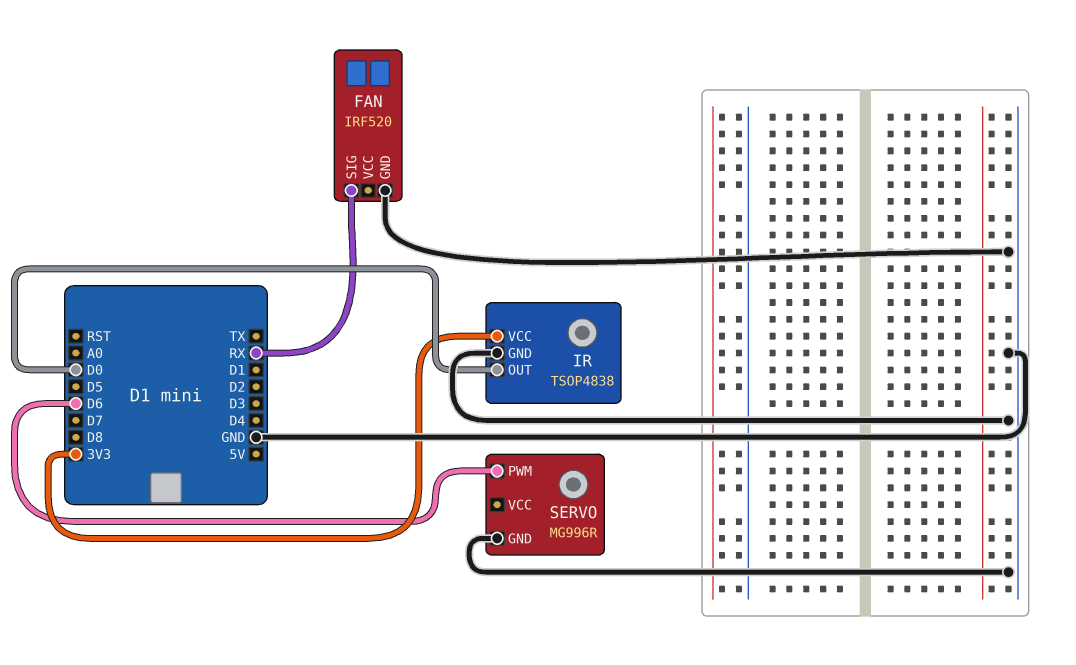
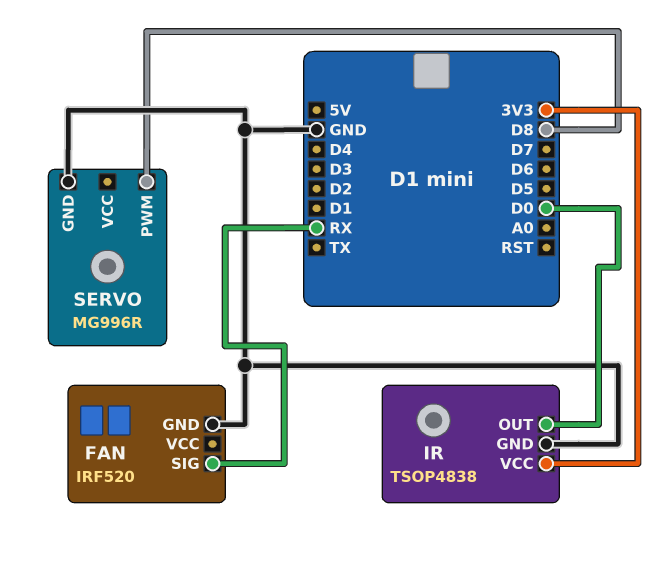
SERVO pin PWM: D6 -> D8

